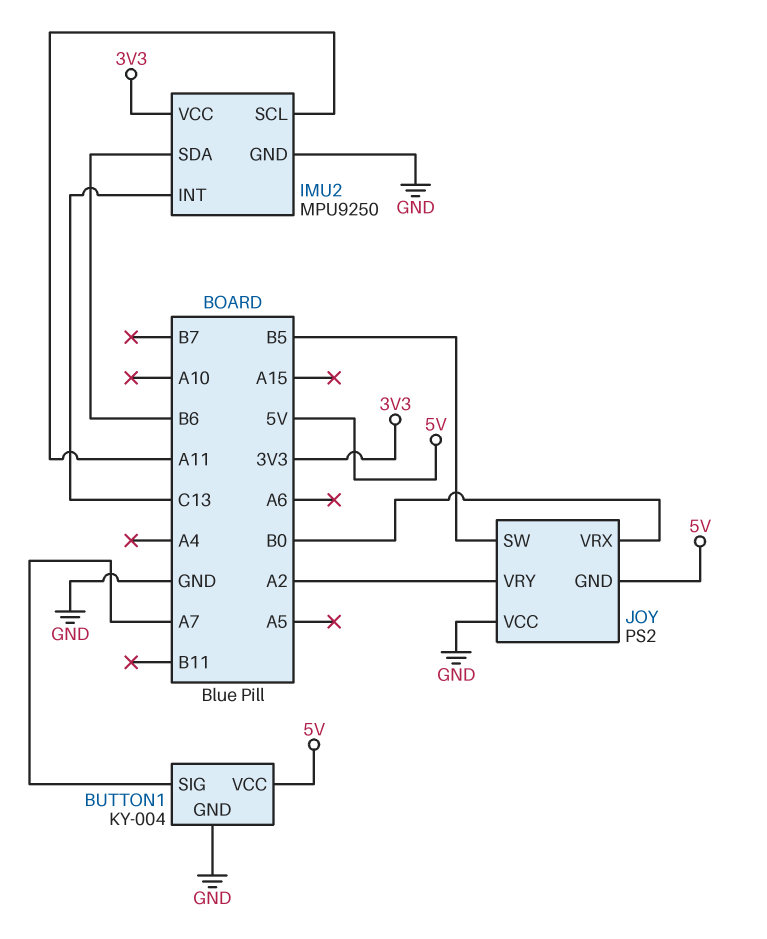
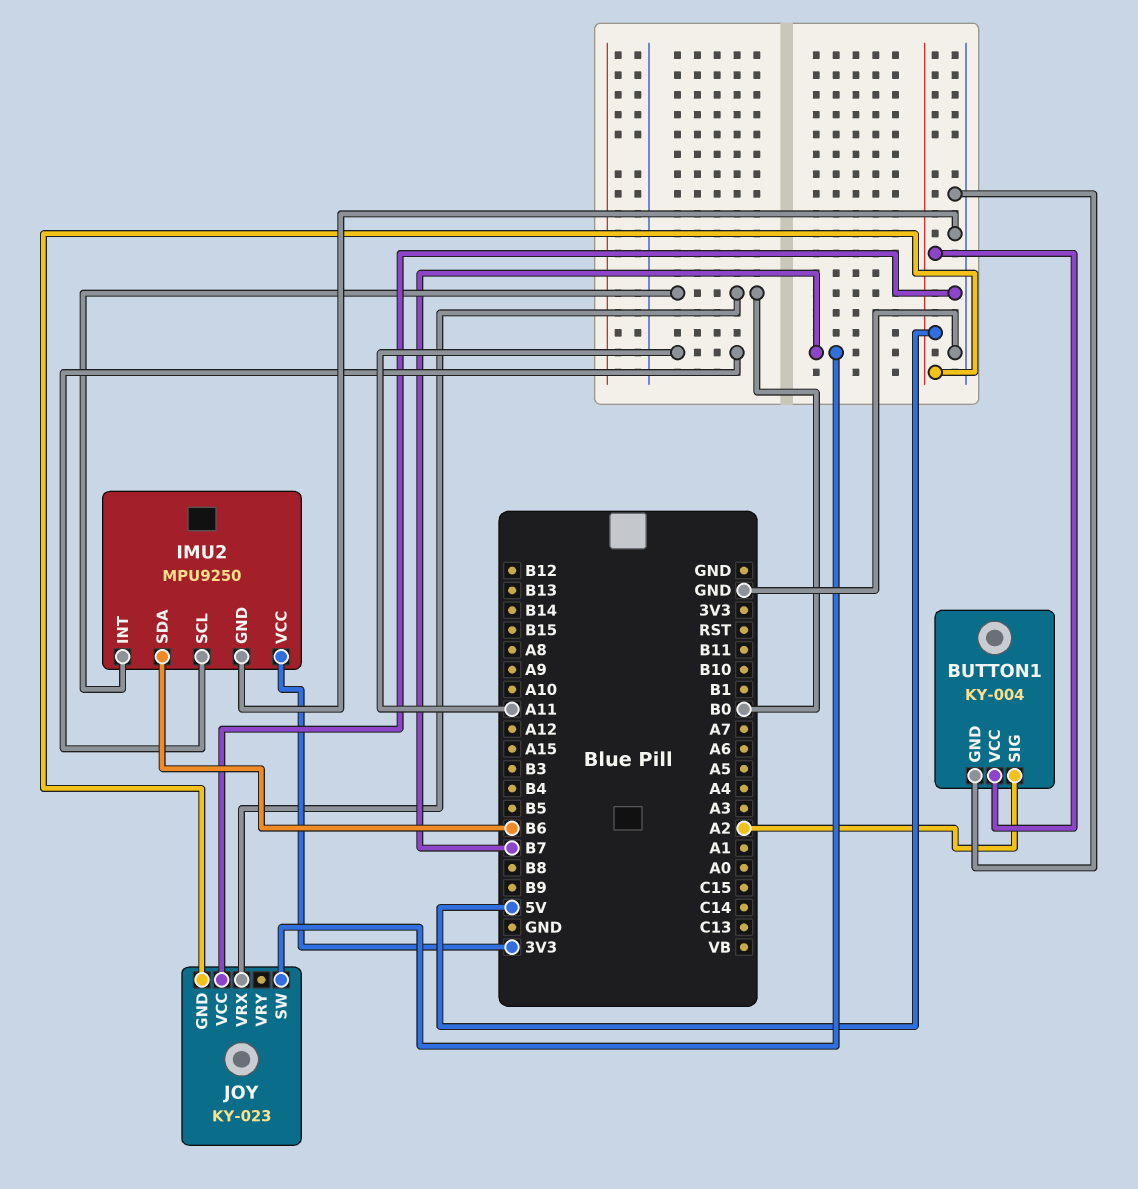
BUTTON1 pin SIG: A7 -> A2
IMU2 pin INT: C13 -> B0
JOY: PS2 -> KY-023
JOY pin SW: B5 -> B7
JOY pin VRY: A2 -> none

